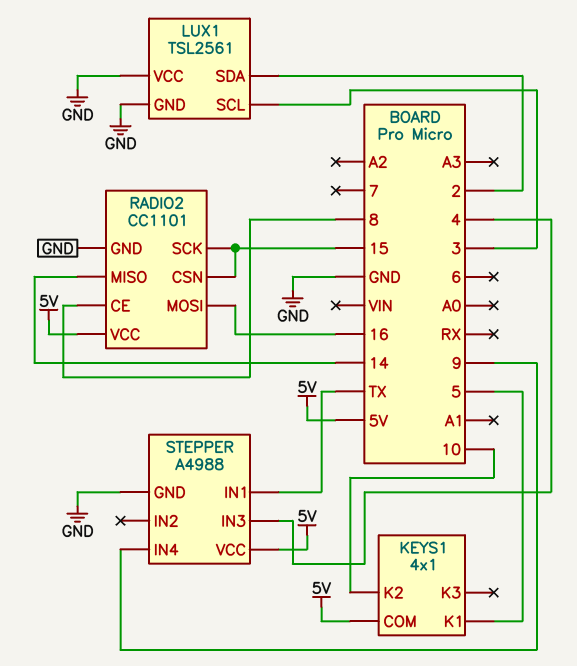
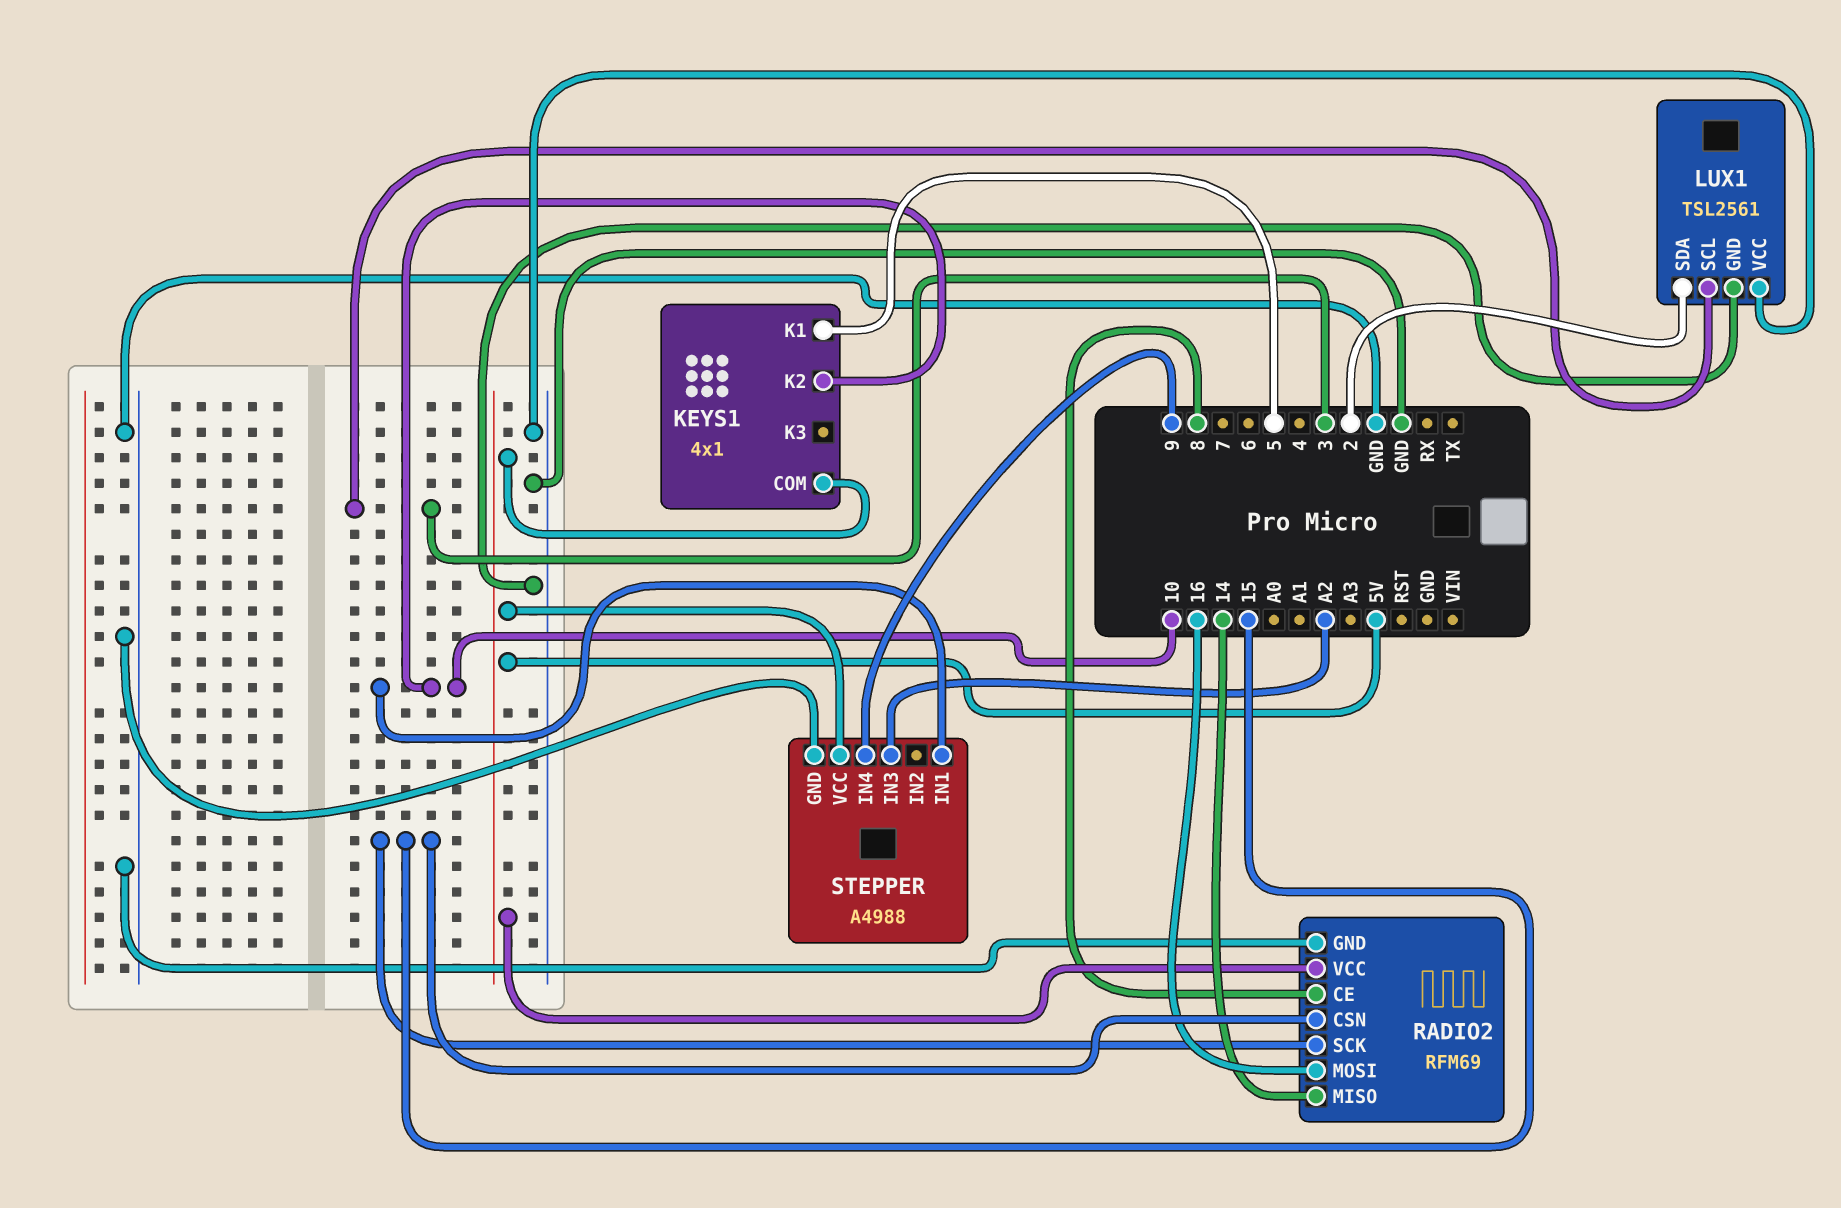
RADIO2: CC1101 -> RFM69
STEPPER pin IN1: TX -> 10
STEPPER pin IN3: 4 -> A2

